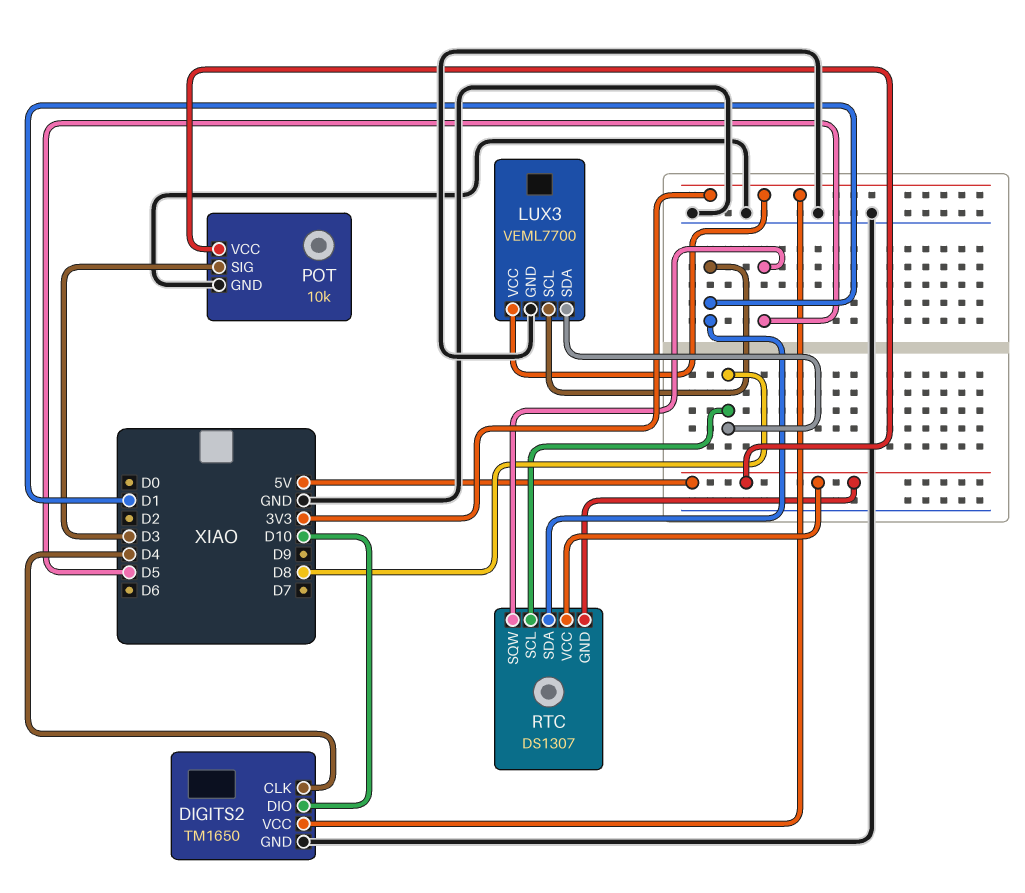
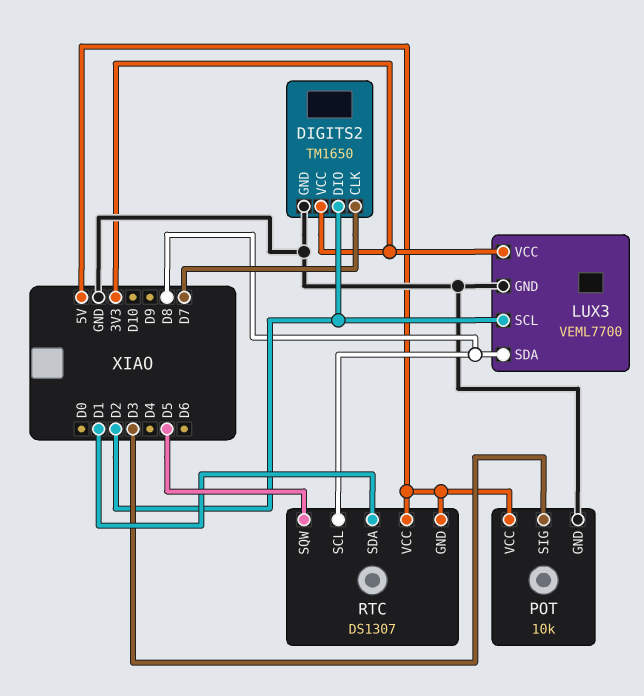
DIGITS2 pin CLK: D4 -> D7
DIGITS2 pin DIO: D10 -> D2
LUX3 pin SCL: D1 -> D2

